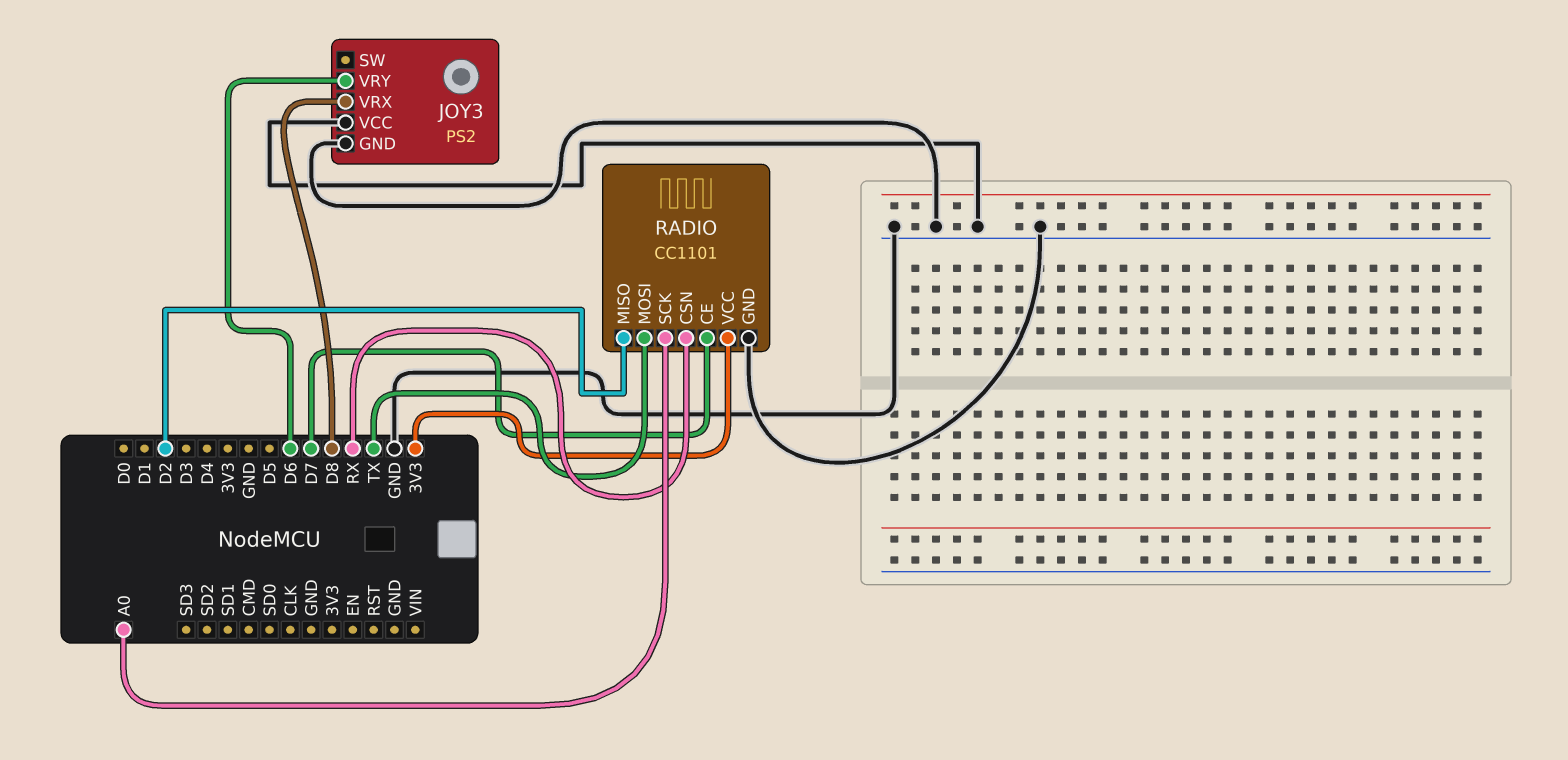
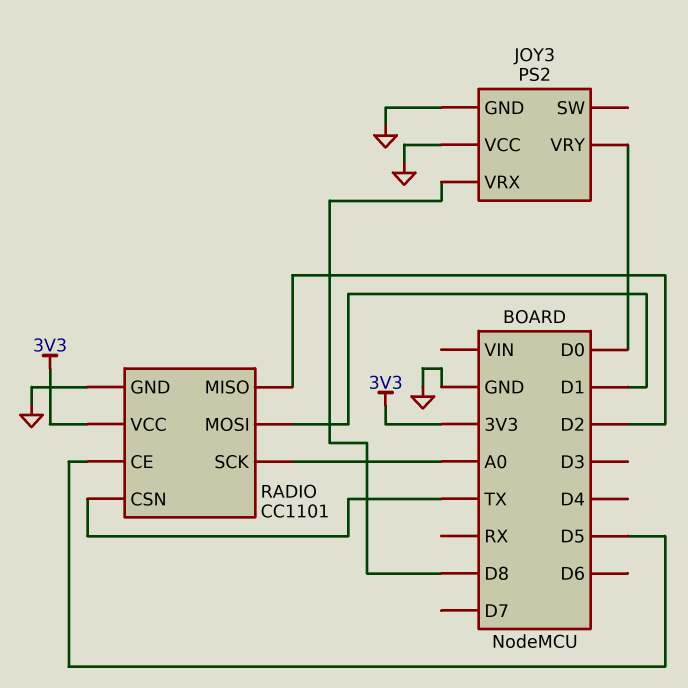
JOY3 pin VRY: D6 -> D0
RADIO pin CE: D7 -> D5
RADIO pin CSN: RX -> TX
RADIO pin MOSI: TX -> D1

